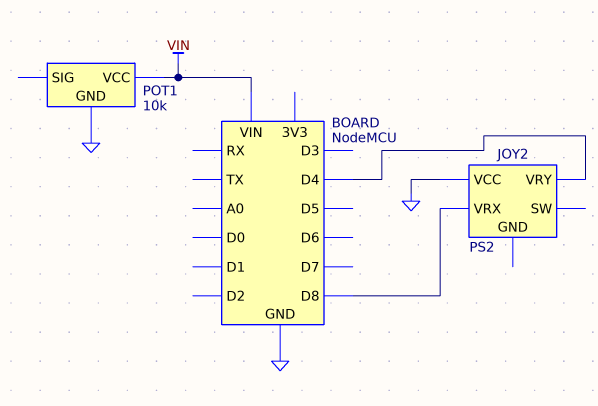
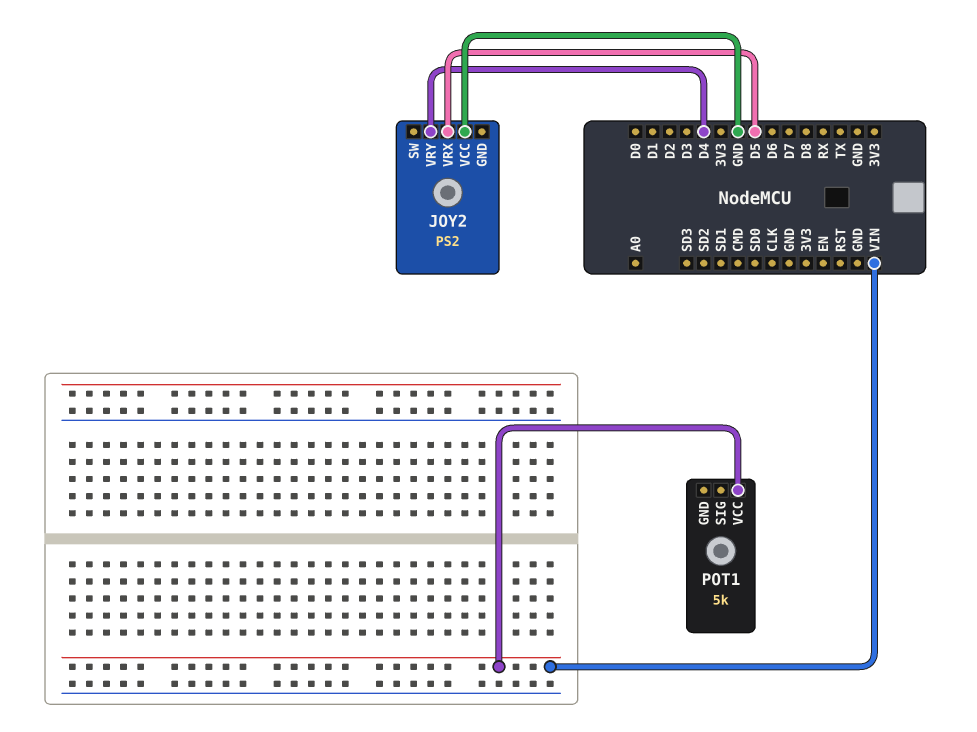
JOY2 pin VRX: D8 -> D5
POT1: 10k -> 5k
POT1 pin GND: GND -> none

